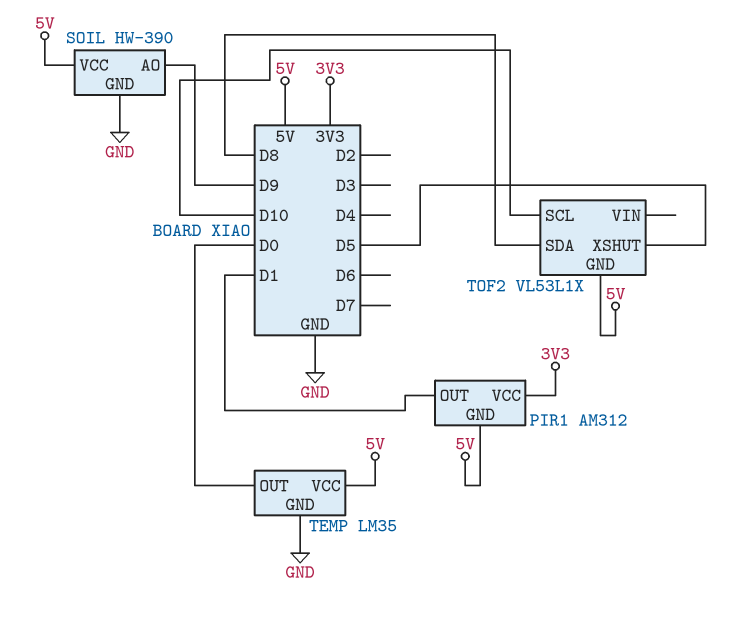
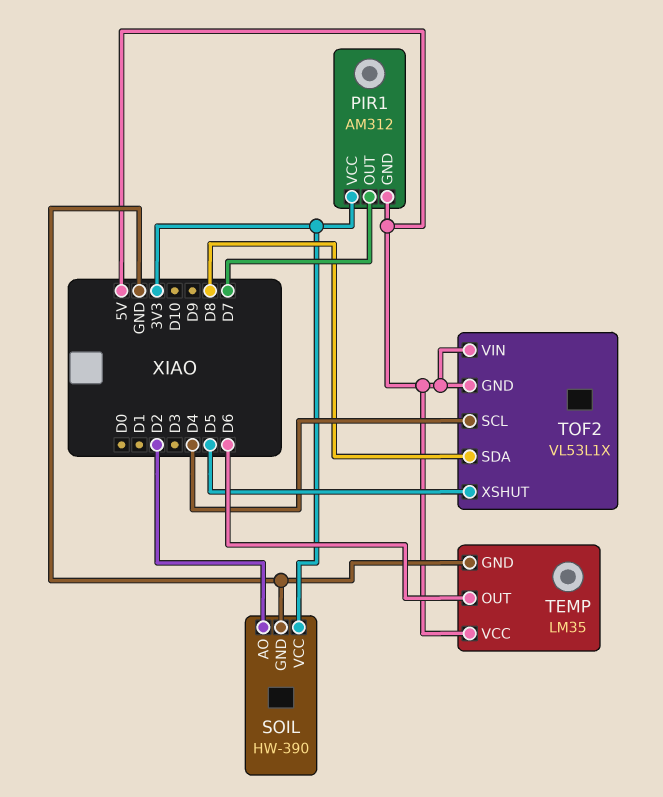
PIR1 pin OUT: D1 -> D7
SOIL pin AO: D9 -> D2
SOIL pin VCC: 5V -> 3V3
TEMP pin OUT: D0 -> D6
TOF2 pin SCL: D10 -> D4
TOF2 pin VIN: none -> 5V

